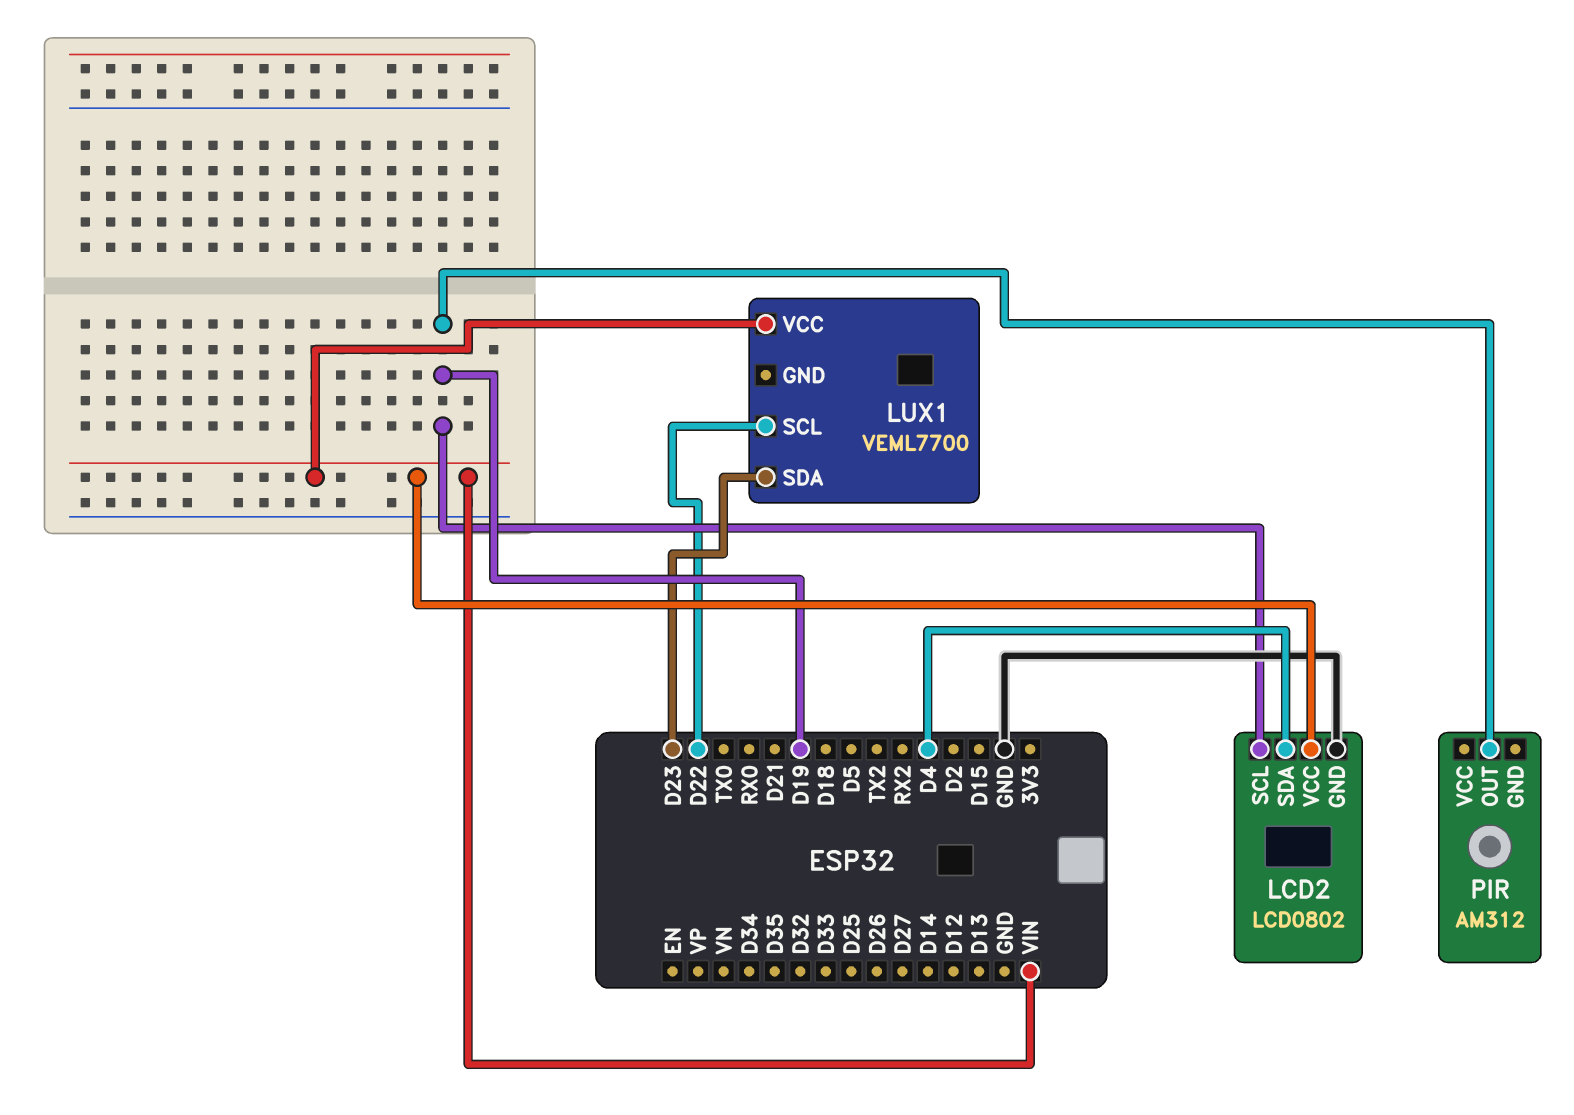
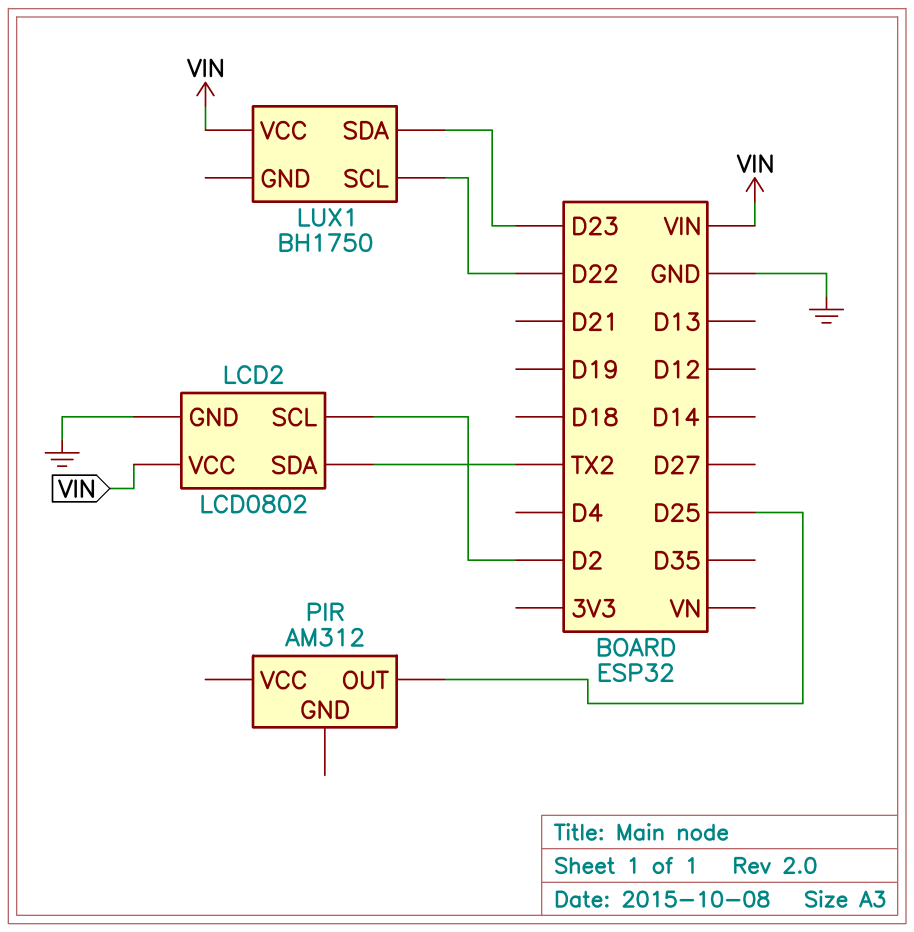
LCD2 pin SCL: D19 -> D2
LCD2 pin SDA: D4 -> TX2
LUX1: VEML7700 -> BH1750
PIR pin OUT: D19 -> D25

